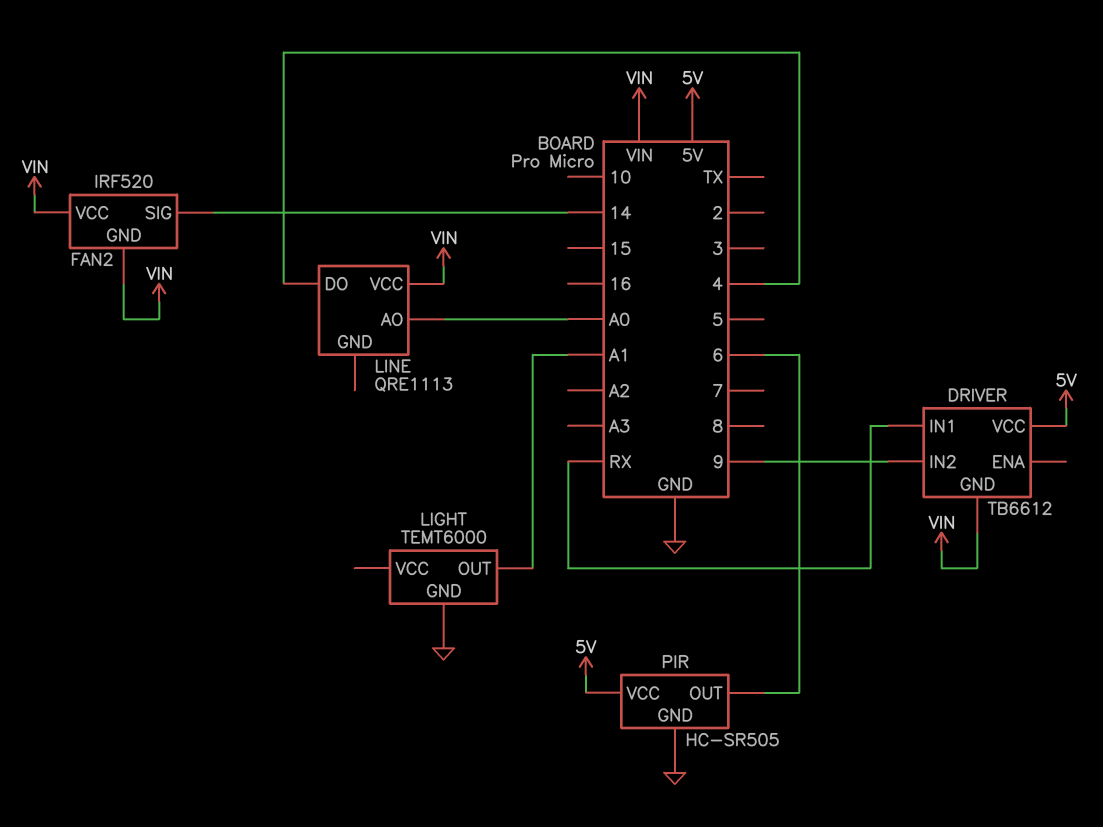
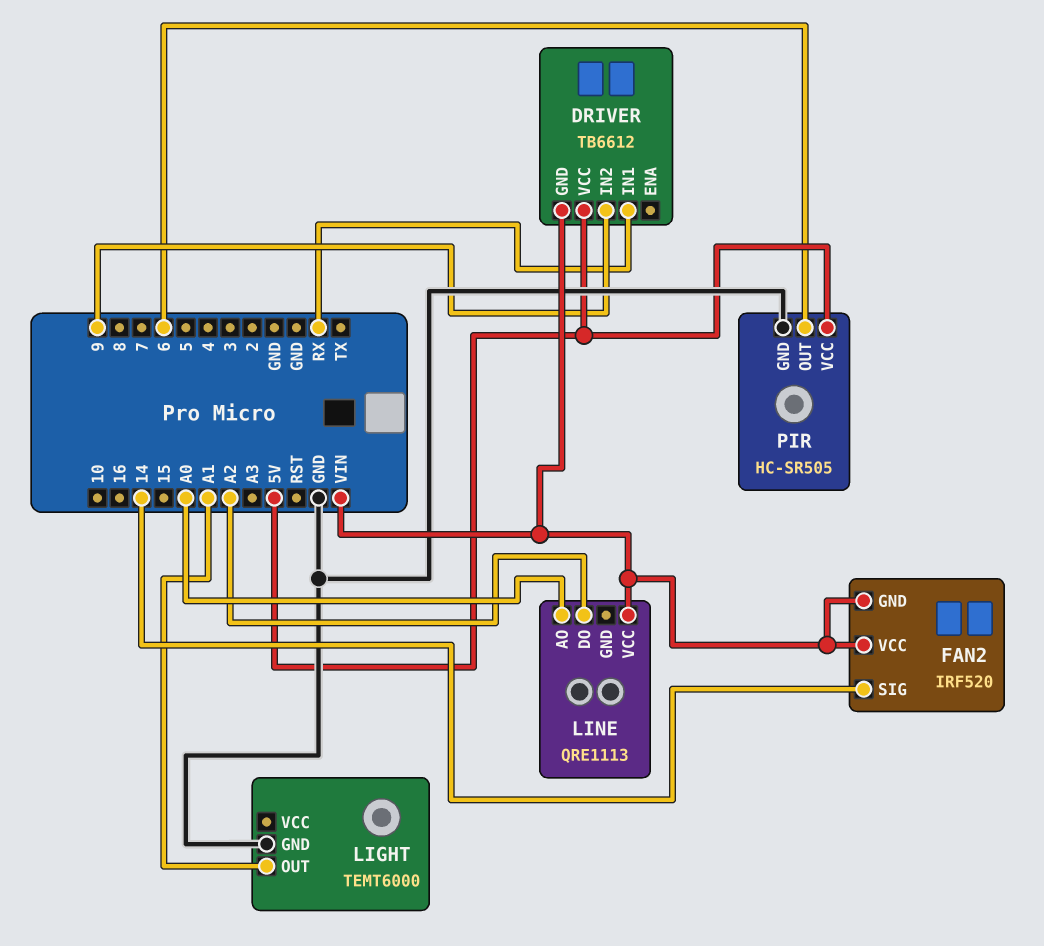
LINE pin DO: 4 -> A2

